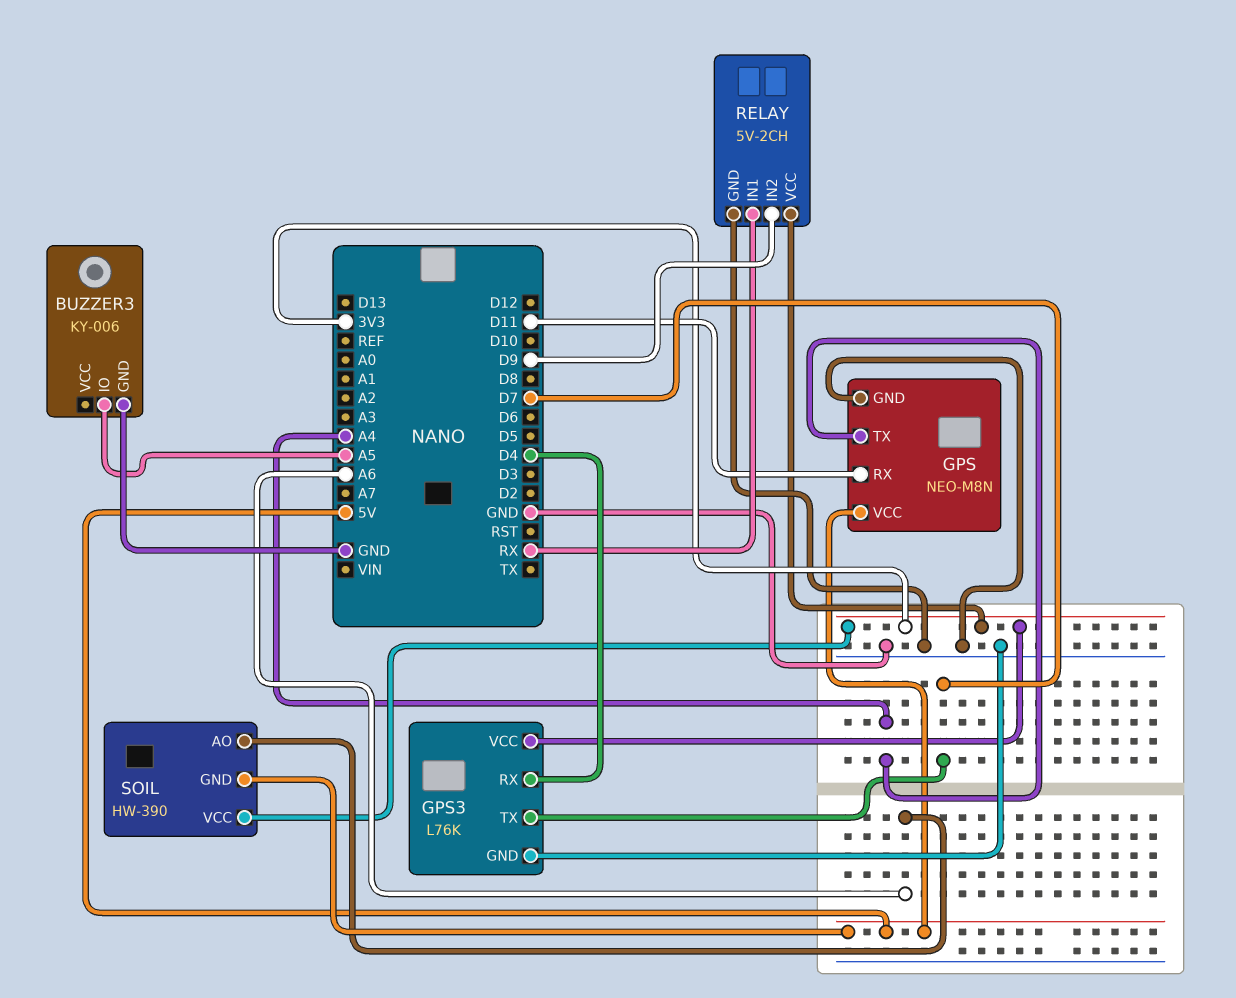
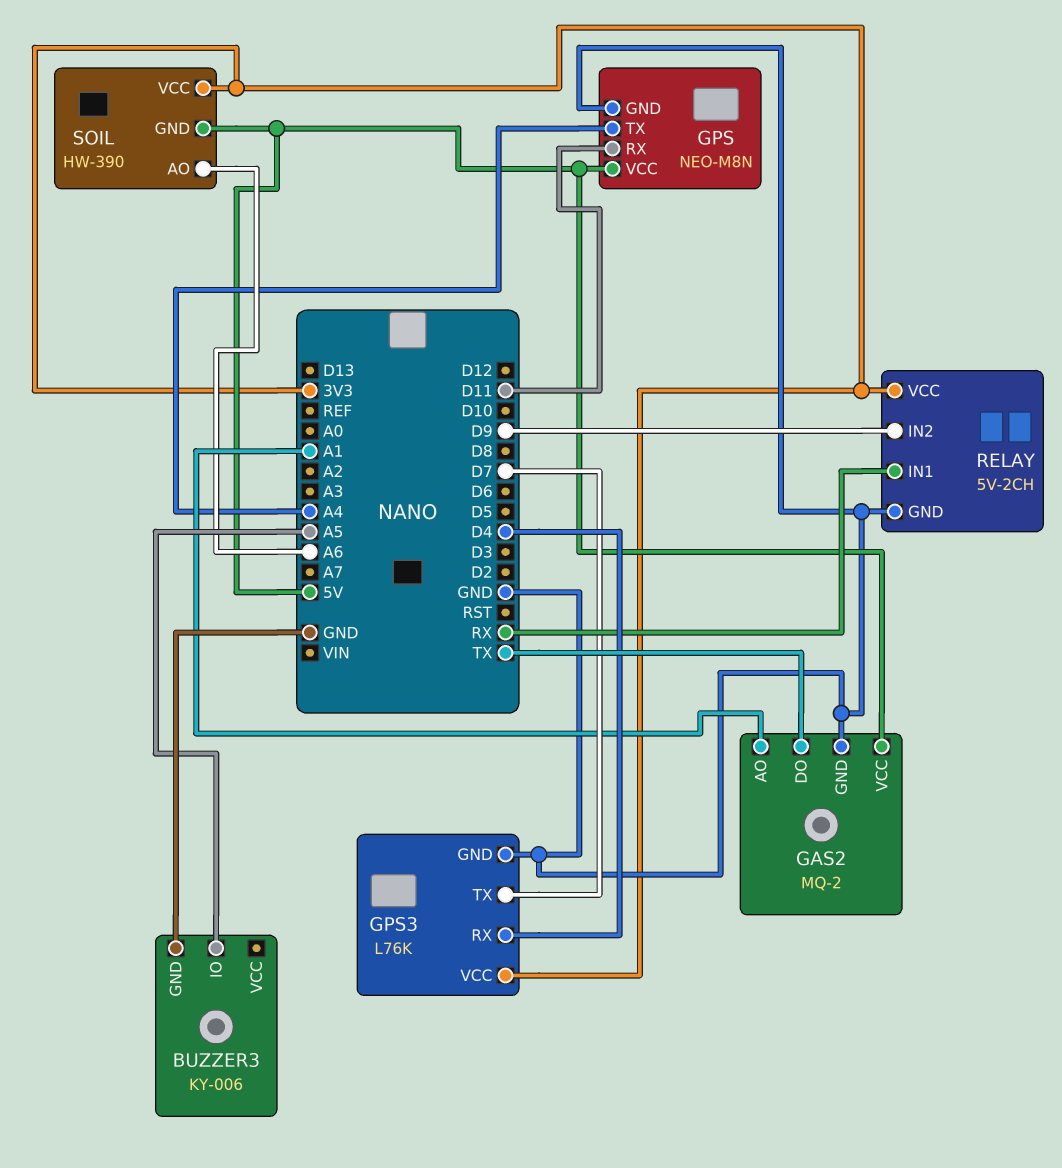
GAS2: none -> MQ-2
GAS2 pin AO: none -> A1
GAS2 pin DO: none -> TX
GAS2 pin GND: none -> GND
GAS2 pin VCC: none -> 5V

